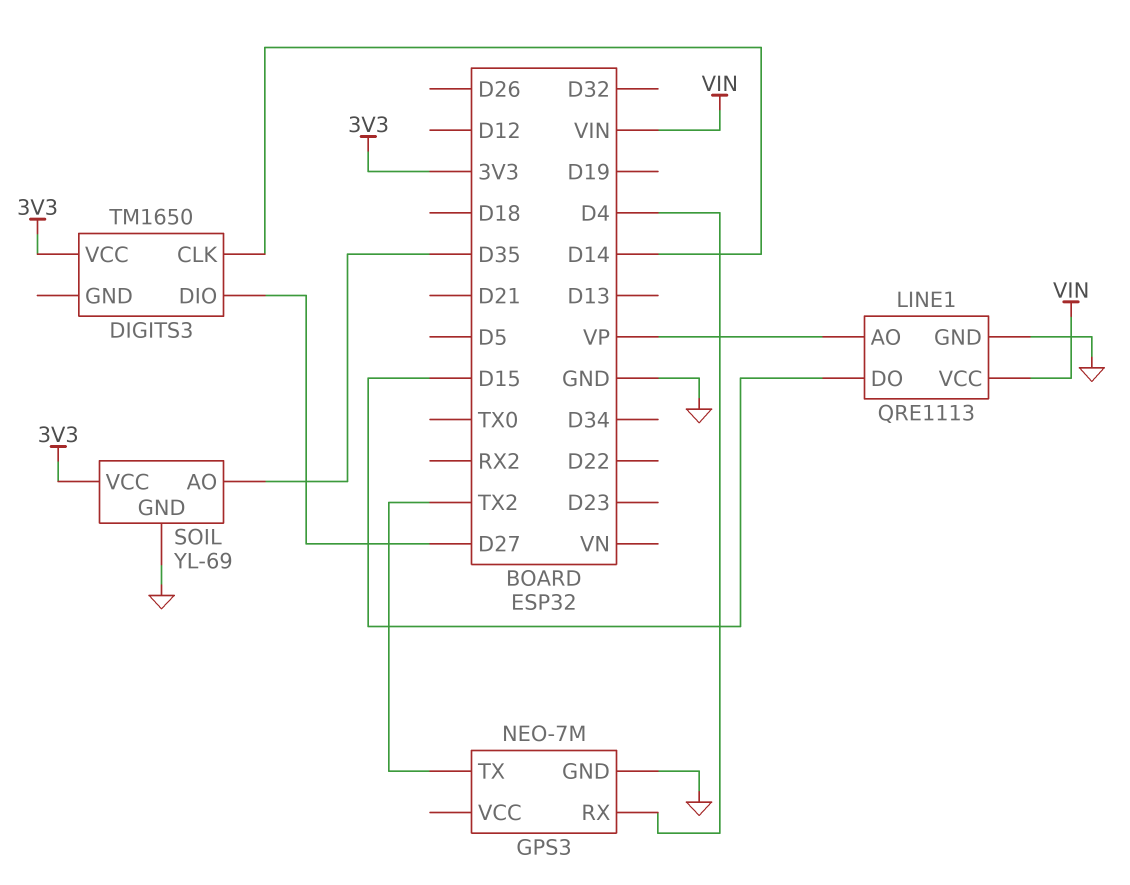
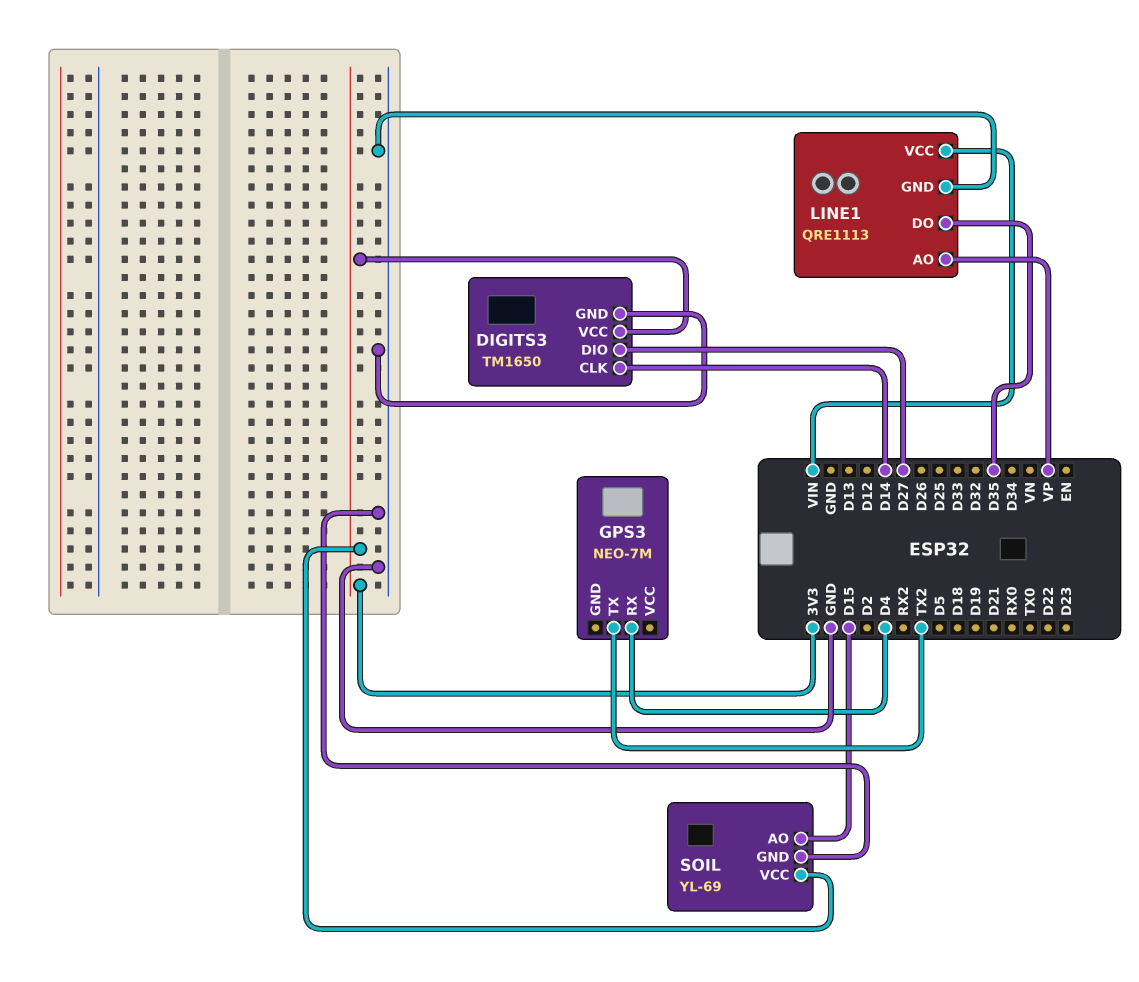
DIGITS3 pin GND: none -> GND
GPS3 pin GND: GND -> none
LINE1 pin DO: D15 -> D35
SOIL pin AO: D35 -> D15

